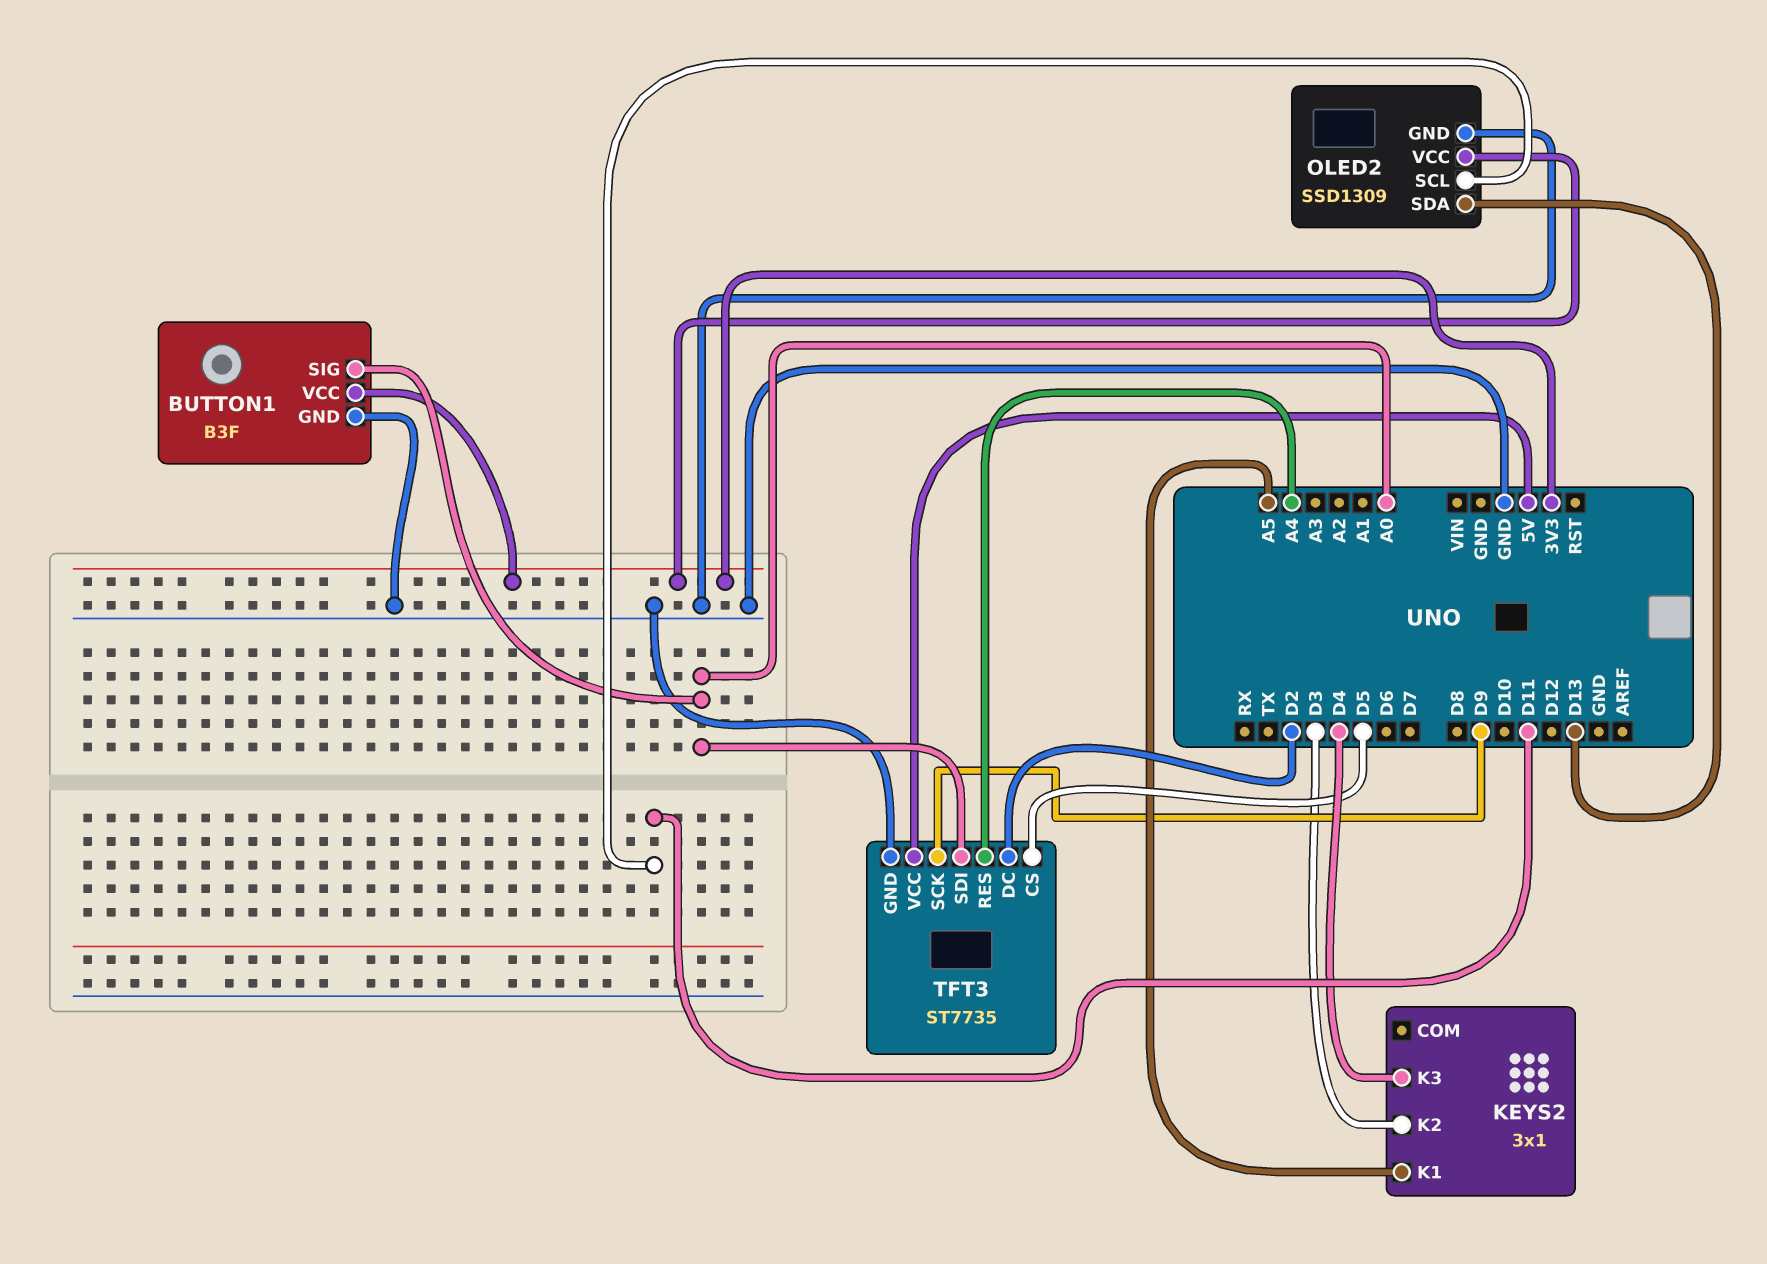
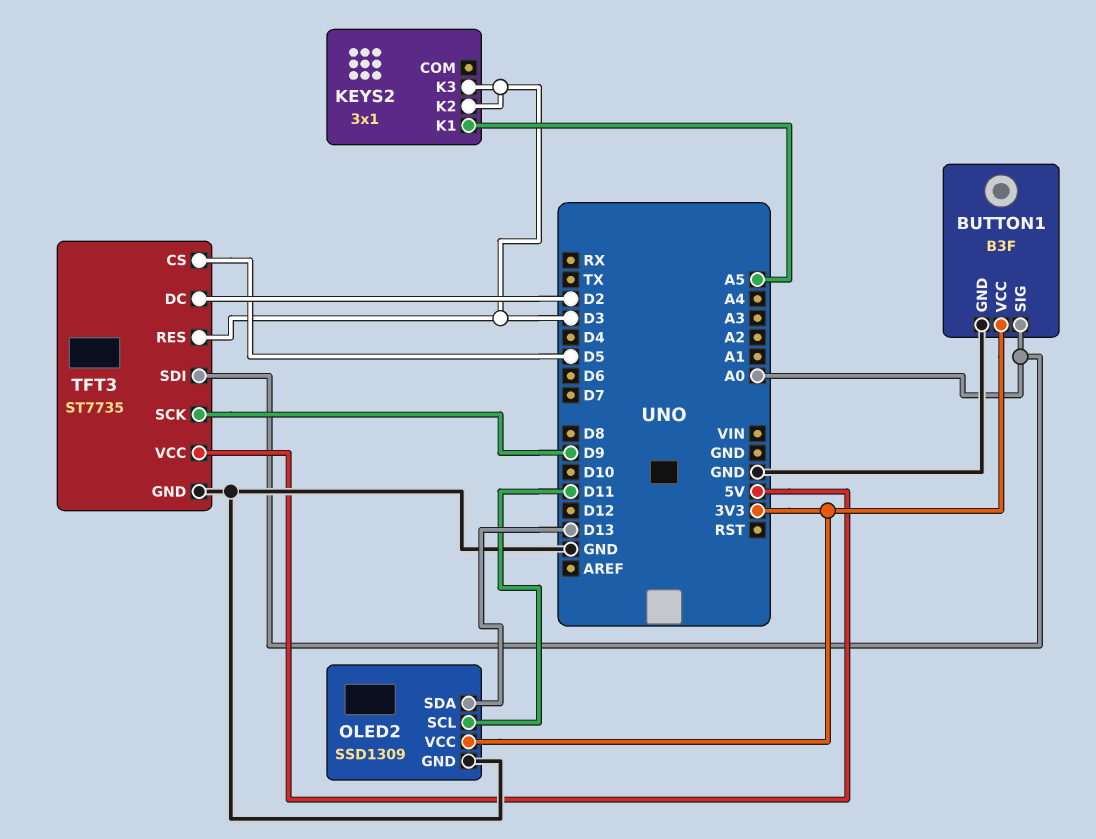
KEYS2 pin K3: D4 -> D3
TFT3 pin RES: A4 -> D3

